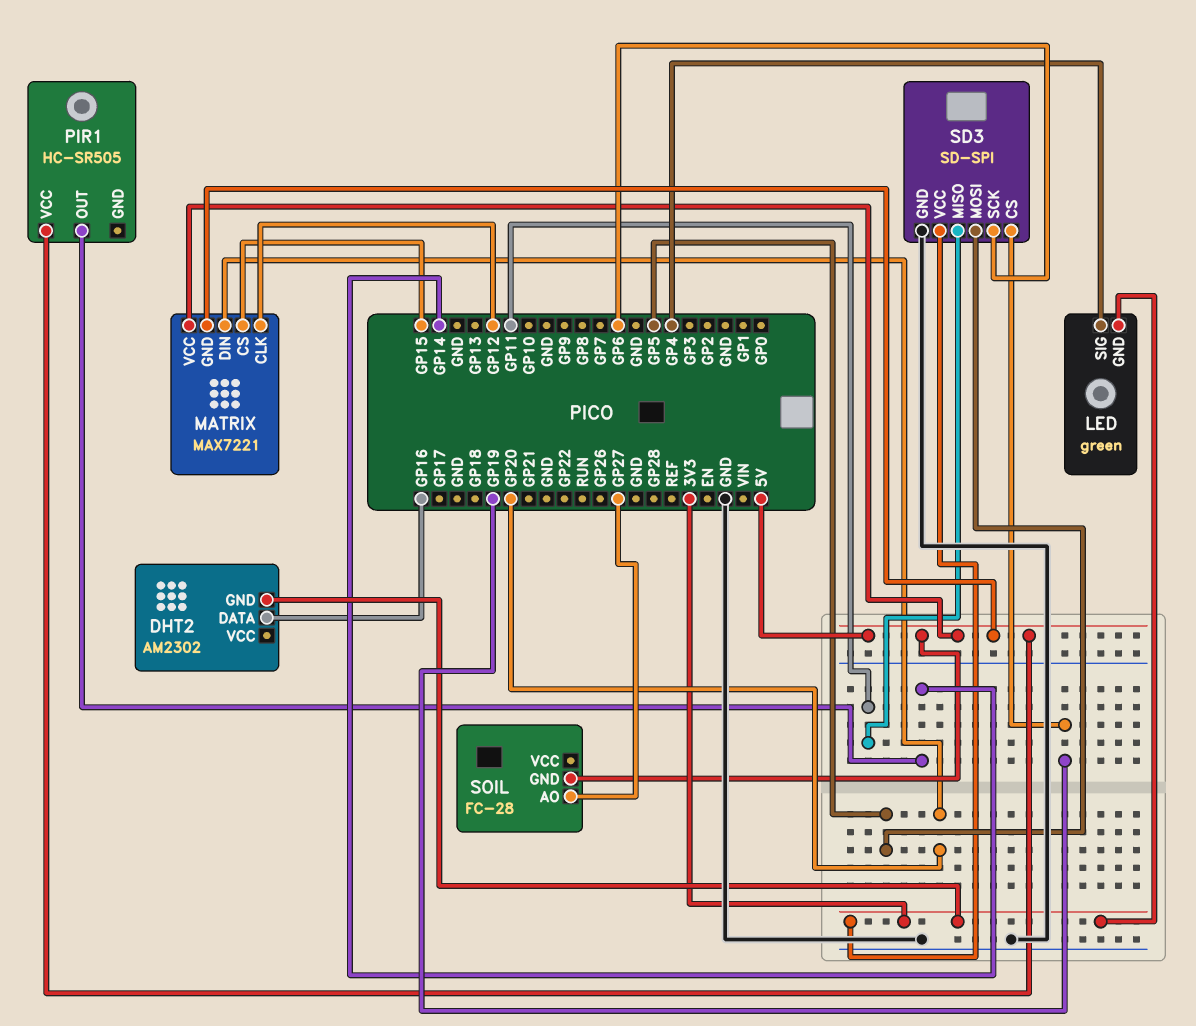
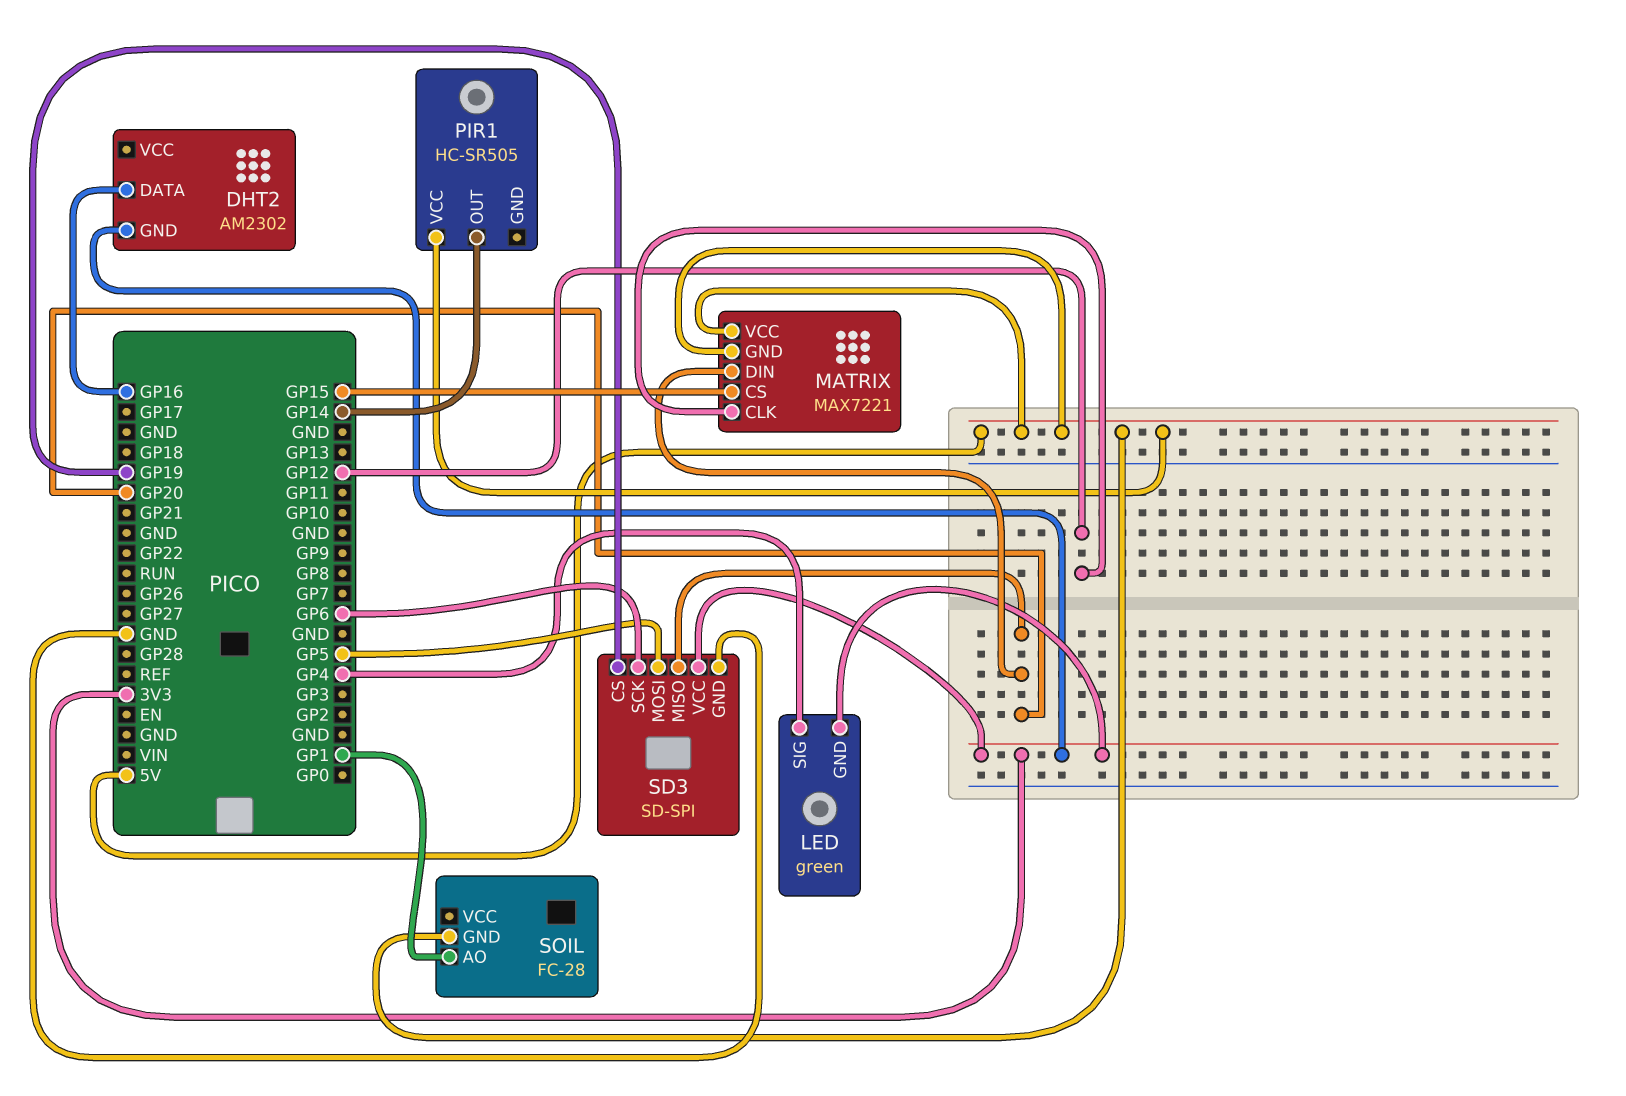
SD3 pin MISO: GP11 -> GP20
SOIL pin AO: GP27 -> GP1

